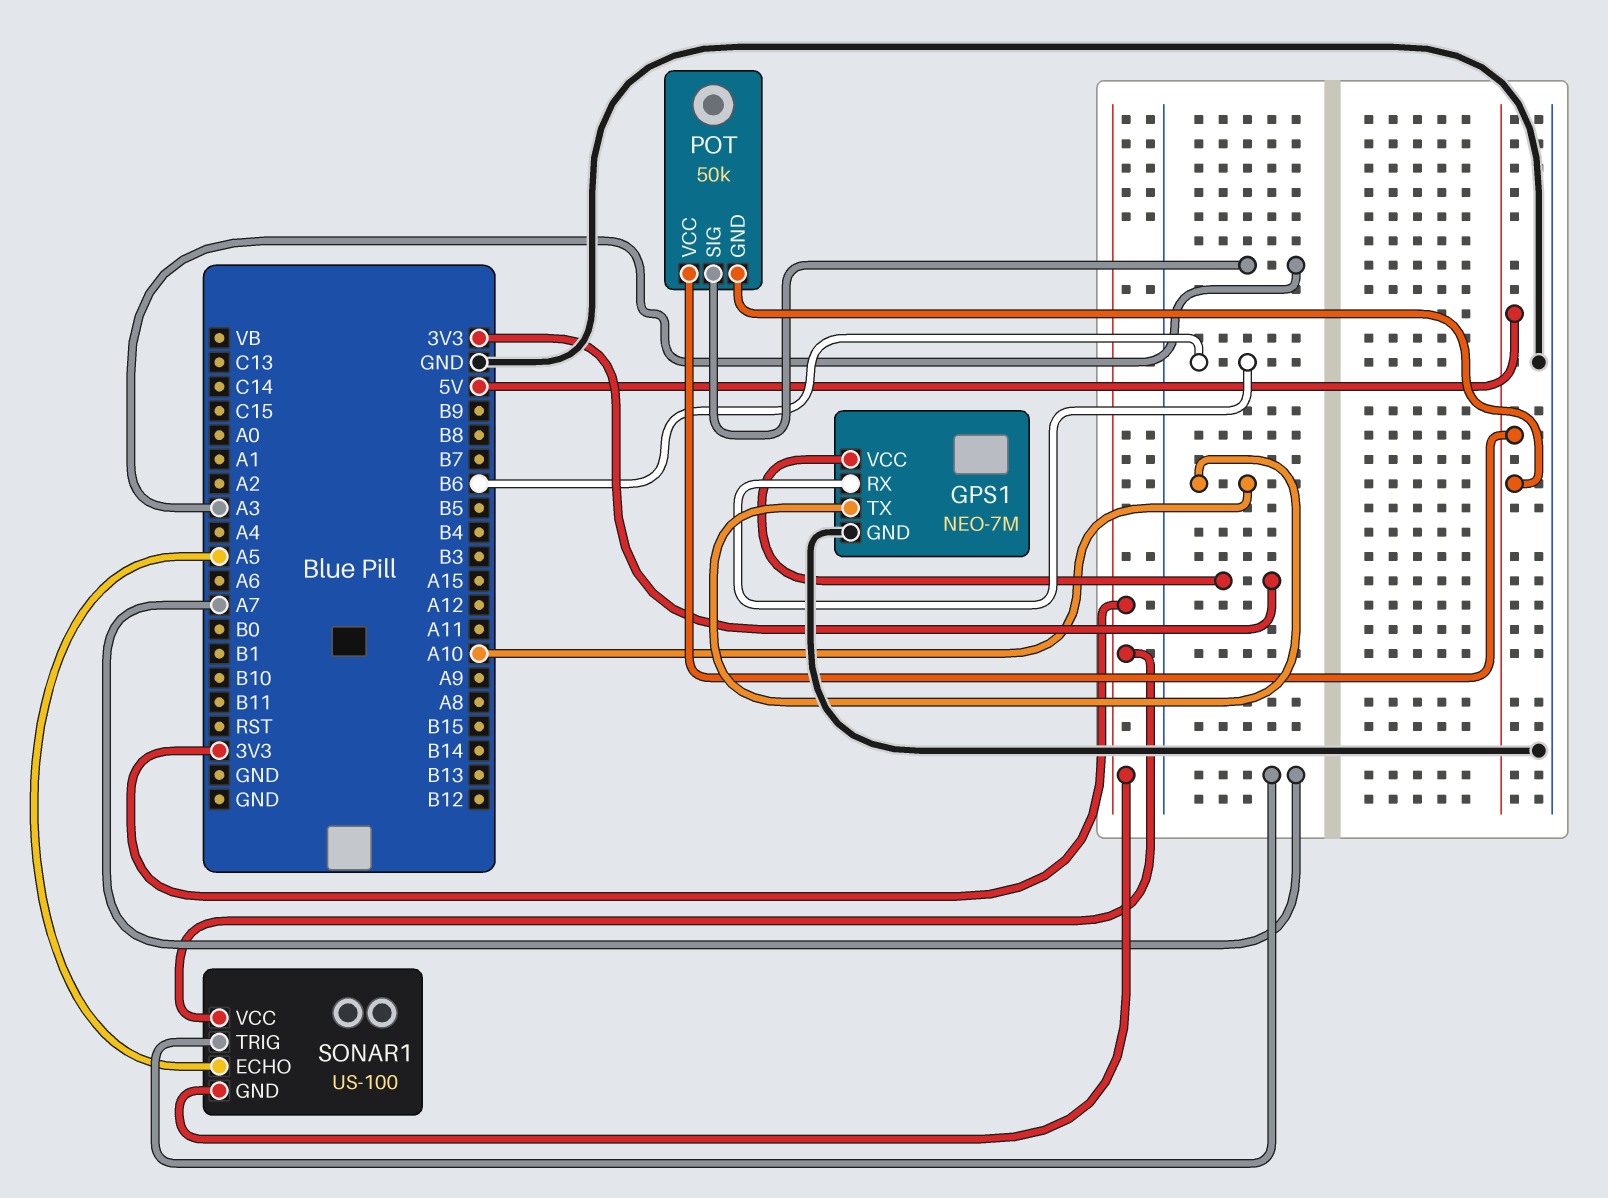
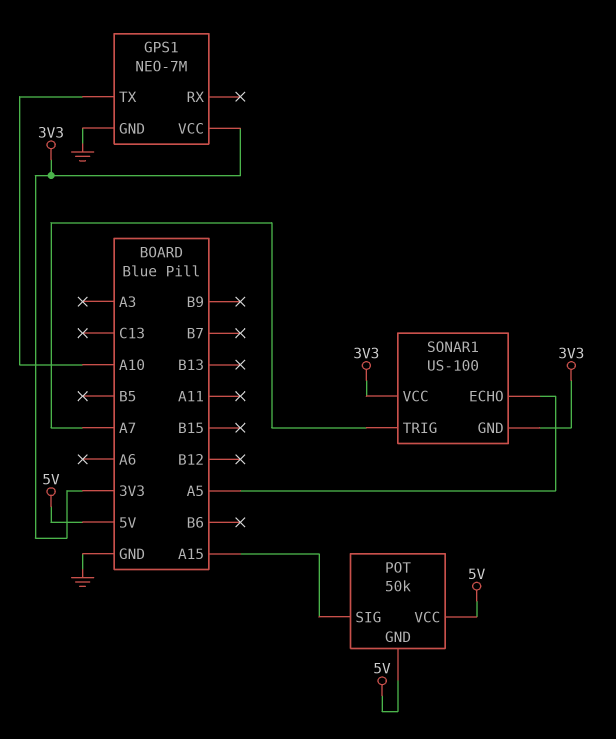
GPS1 pin RX: B6 -> none
POT pin SIG: A3 -> A15

